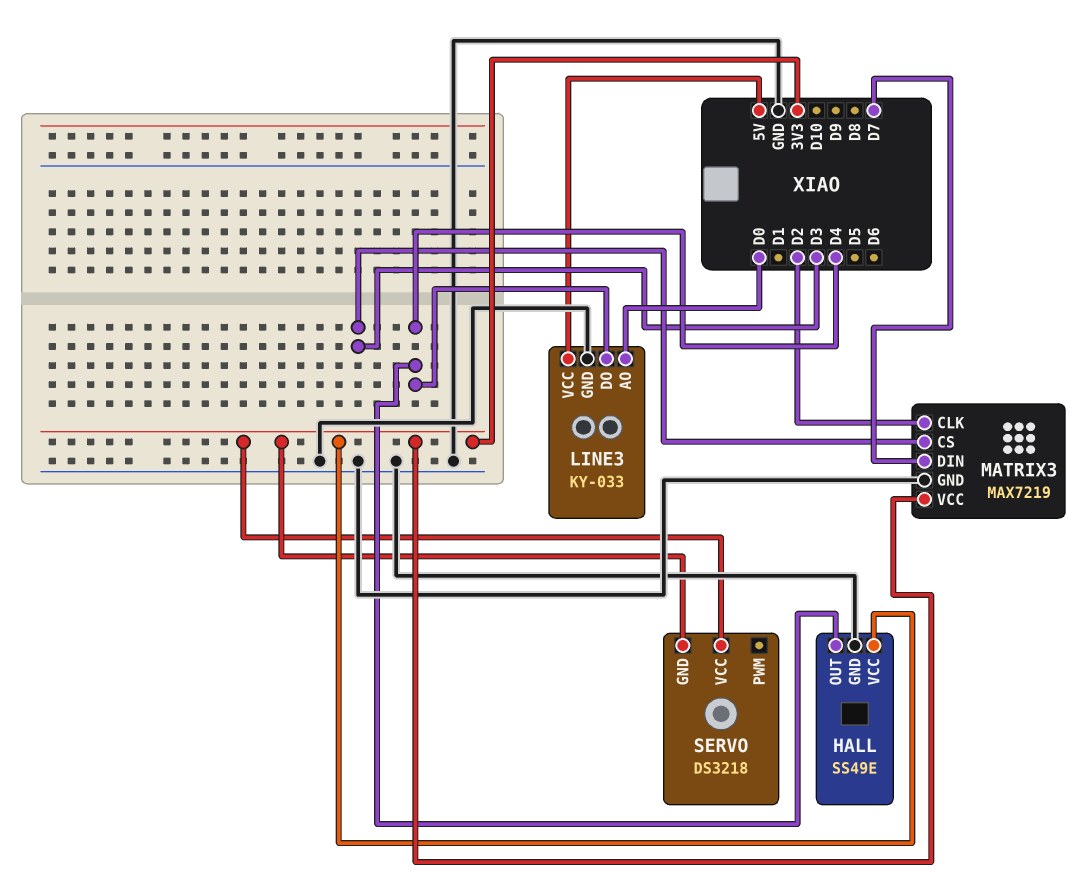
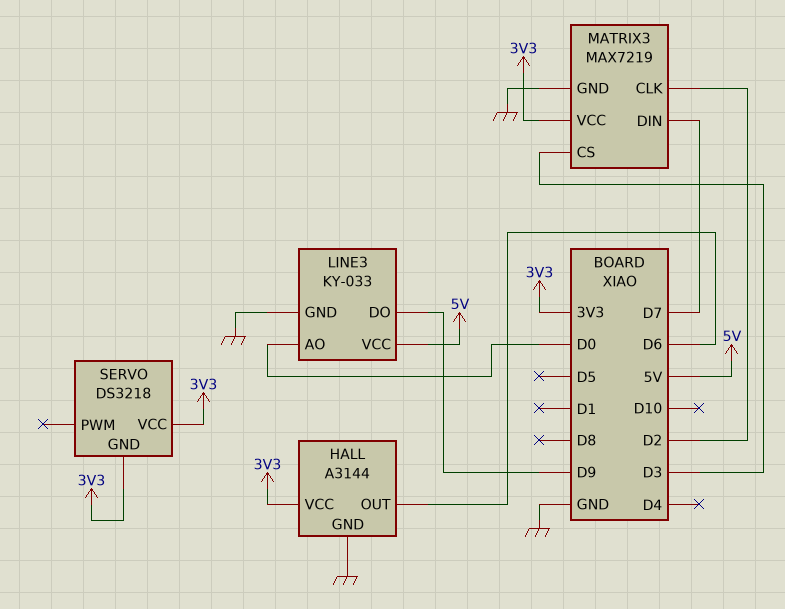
HALL: SS49E -> A3144
HALL pin OUT: D4 -> D6
LINE3 pin DO: D4 -> D9

